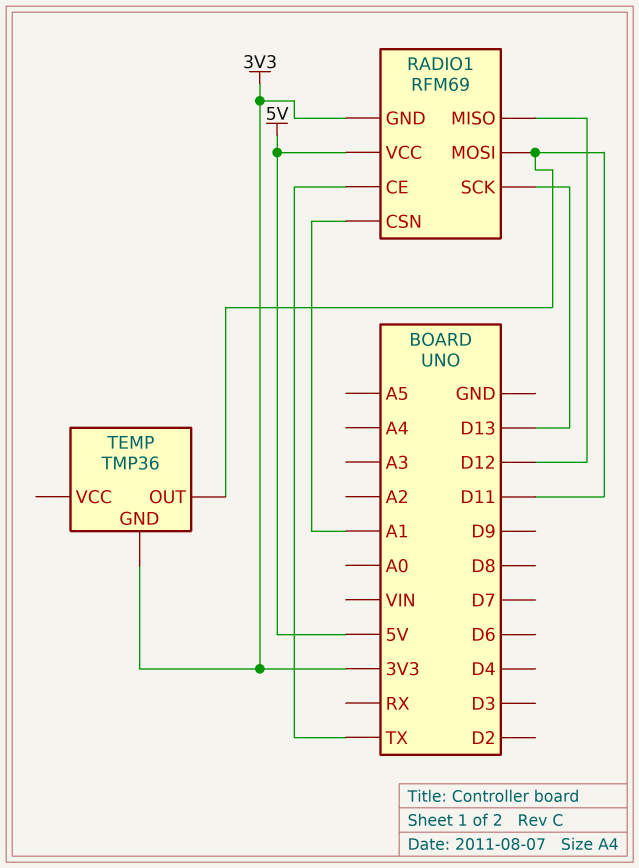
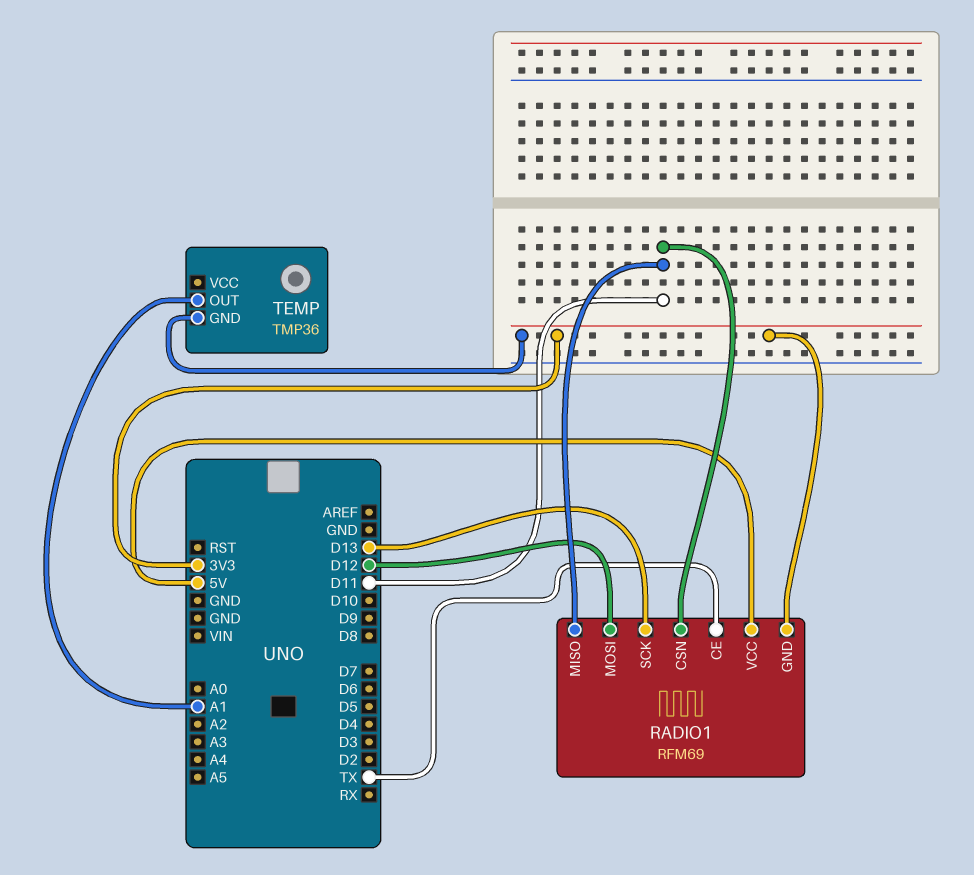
RADIO1 pin CSN: A1 -> D11
RADIO1 pin MISO: D12 -> D11
RADIO1 pin MOSI: D11 -> D12
TEMP pin OUT: D11 -> A1

